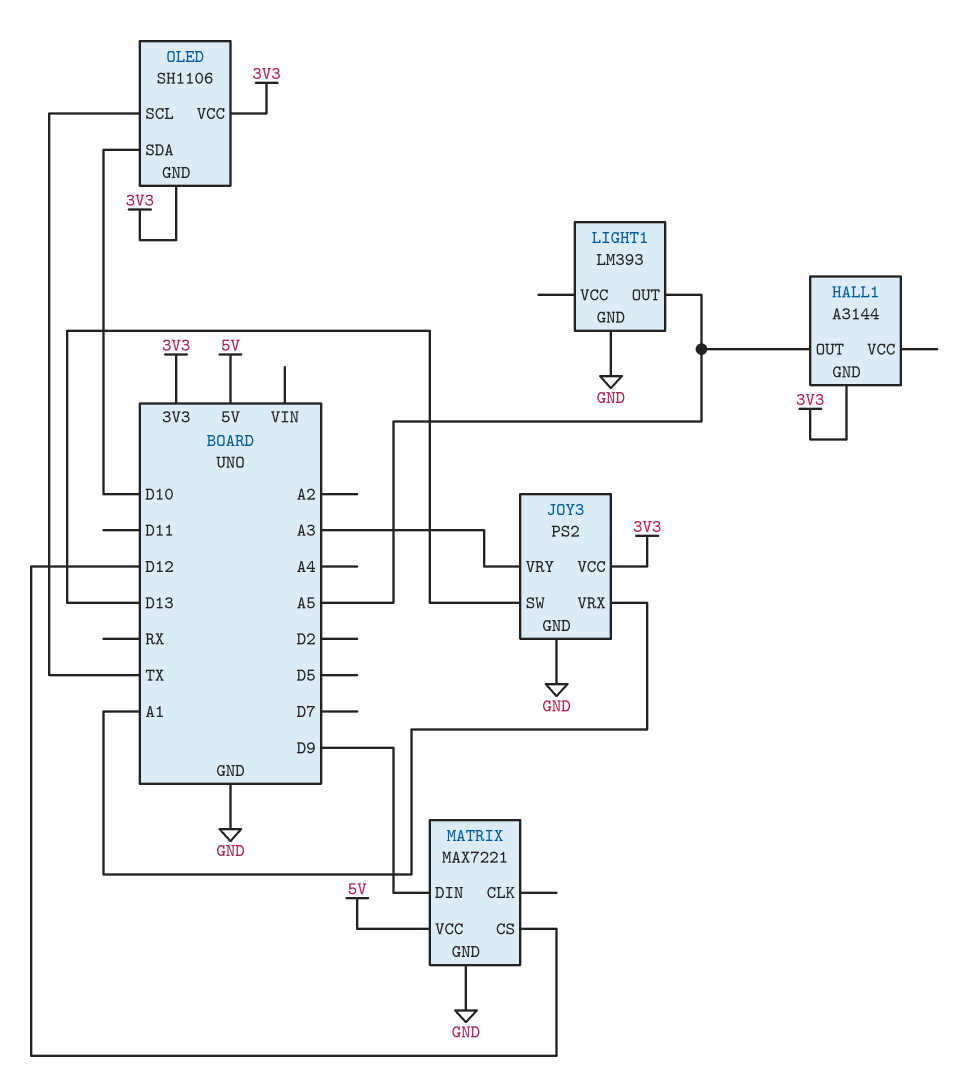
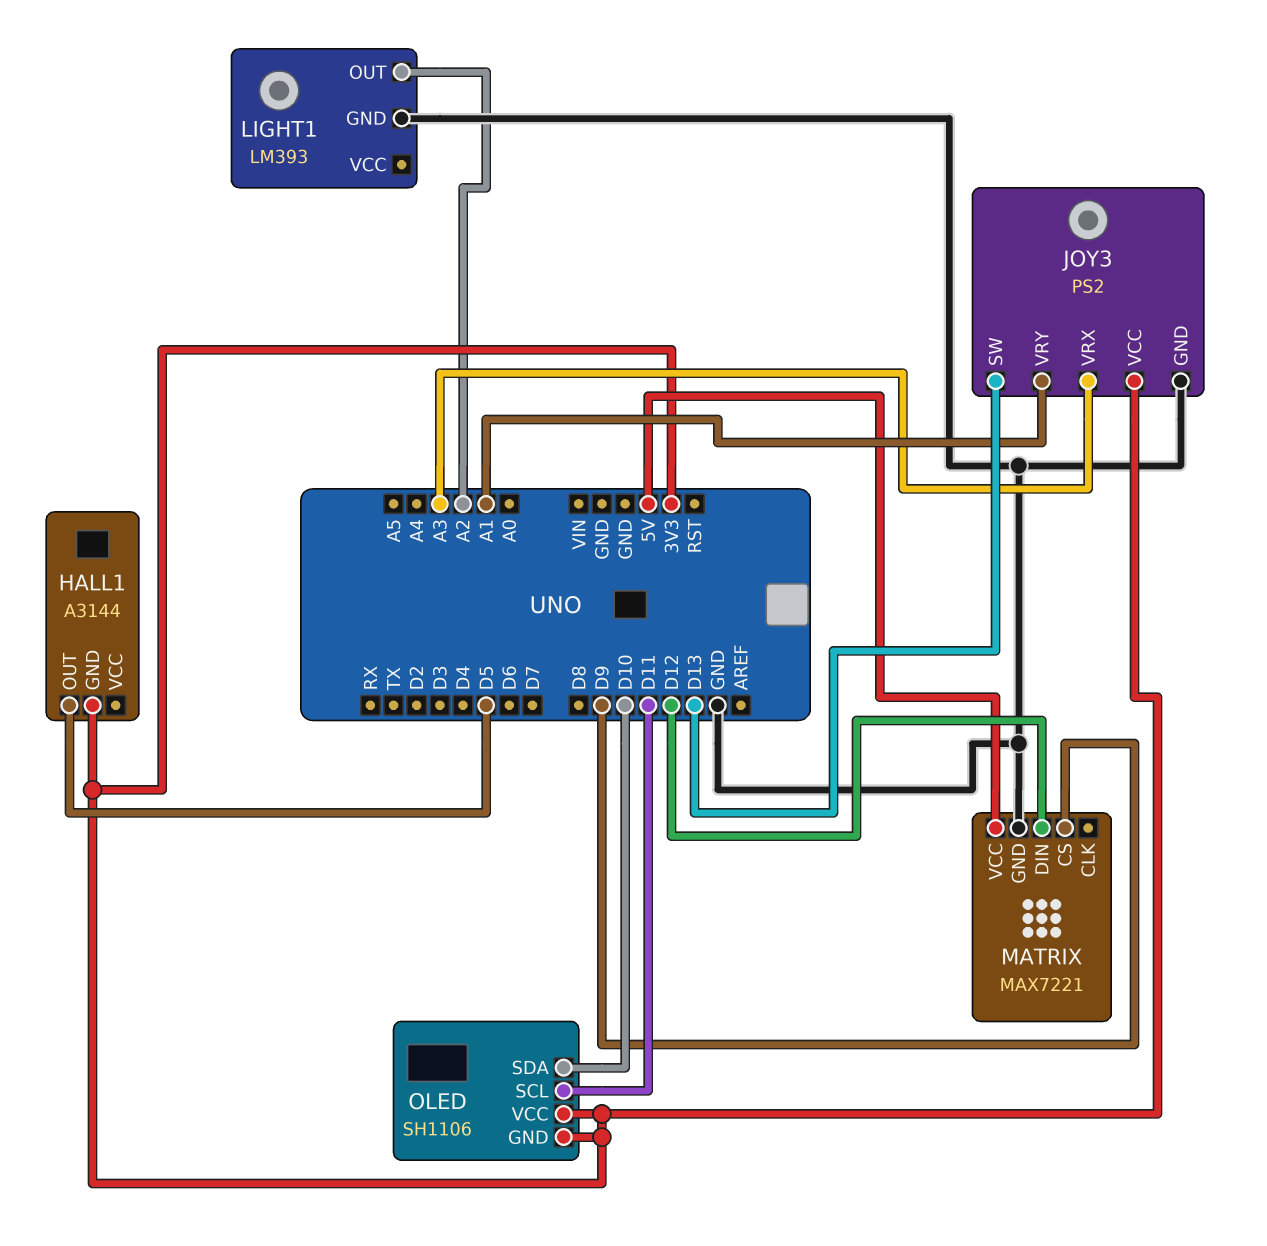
HALL1 pin OUT: A5 -> D5
JOY3 pin VRX: A1 -> A3
JOY3 pin VRY: A3 -> A1
LIGHT1 pin OUT: A5 -> A2
MATRIX pin CS: D12 -> D9
MATRIX pin DIN: D9 -> D12
OLED pin SCL: TX -> D11

